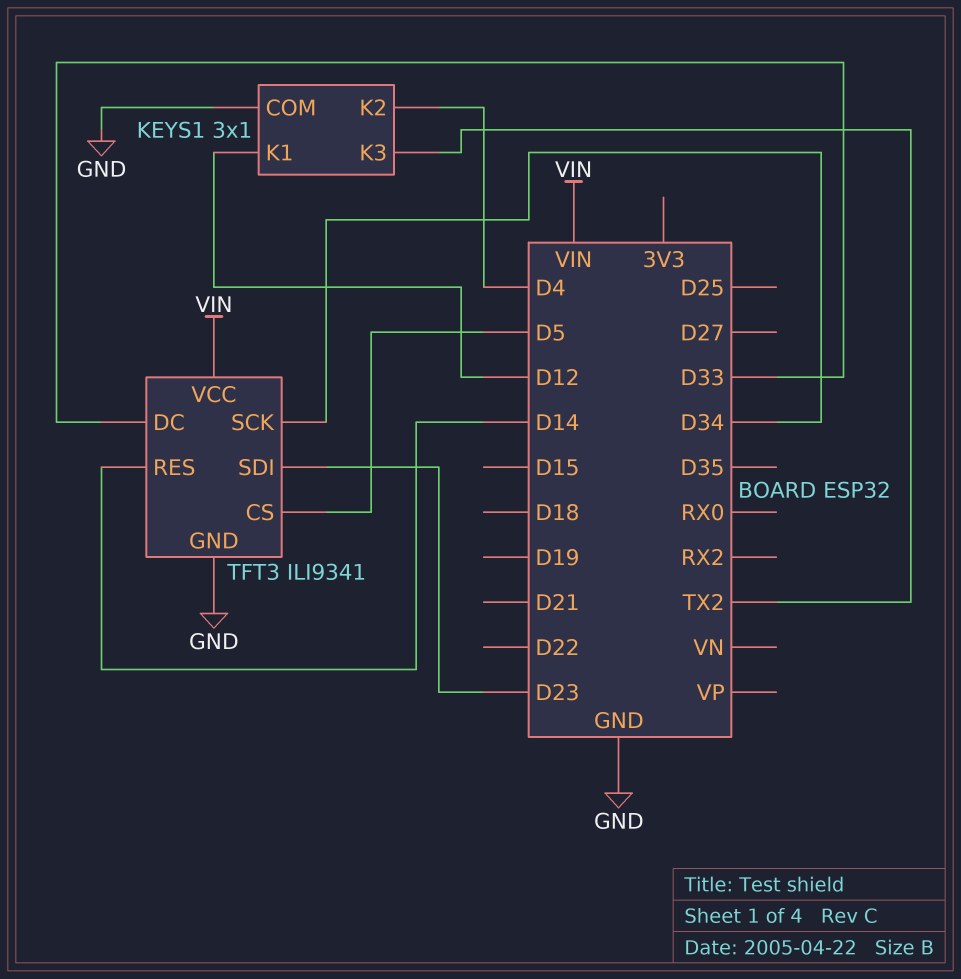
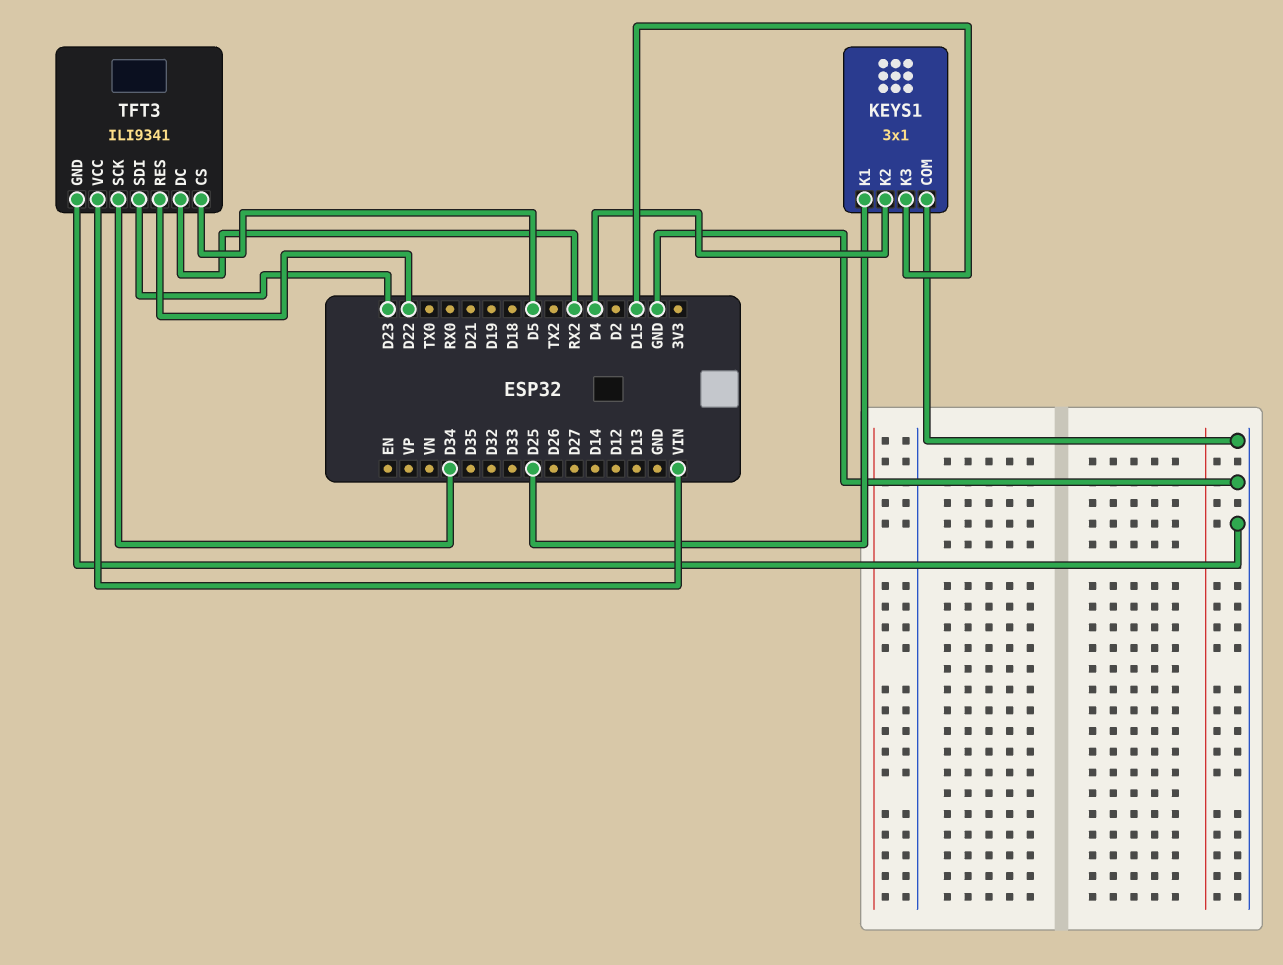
KEYS1 pin K1: D12 -> D25
KEYS1 pin K3: TX2 -> D15
TFT3 pin DC: D33 -> RX2
TFT3 pin RES: D14 -> D22

